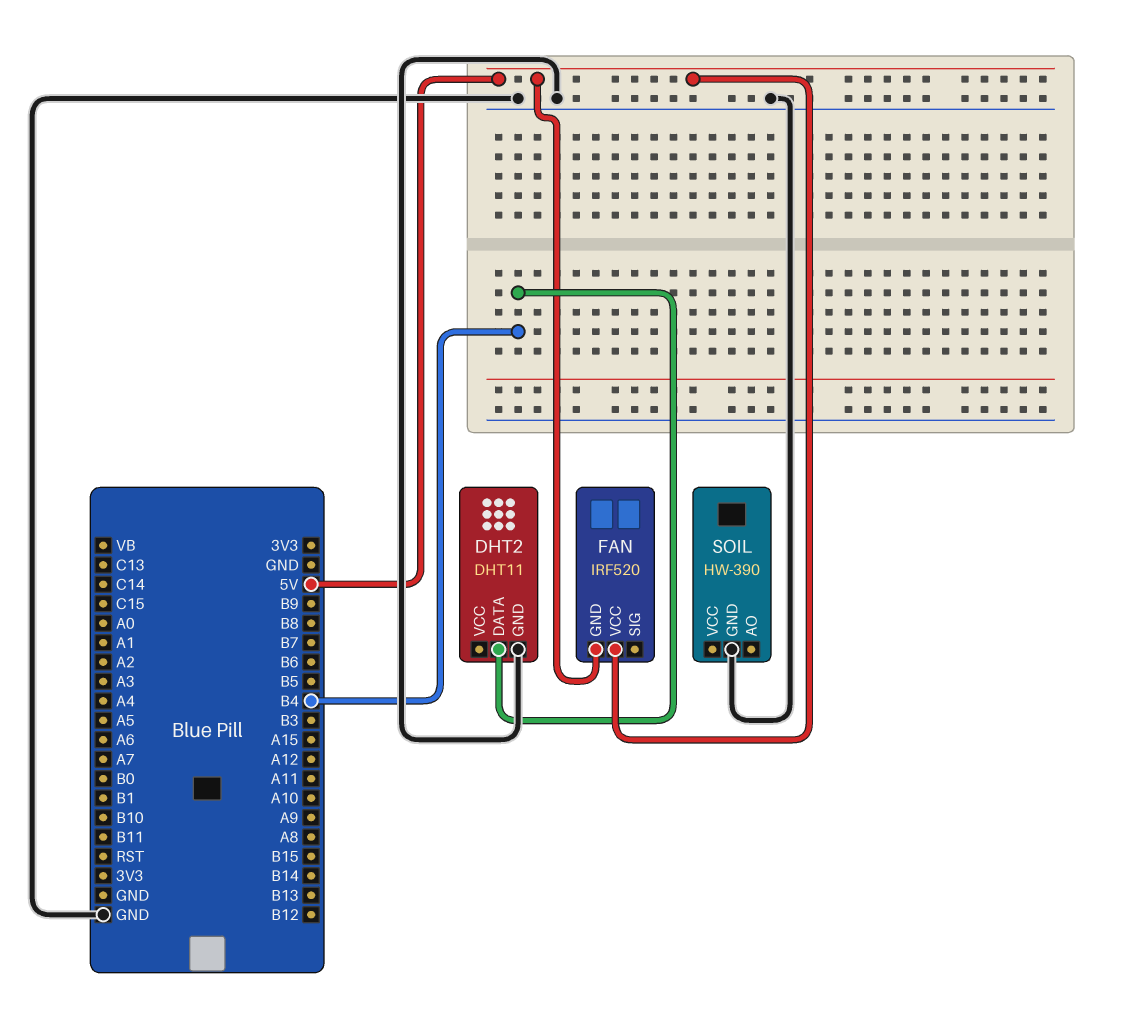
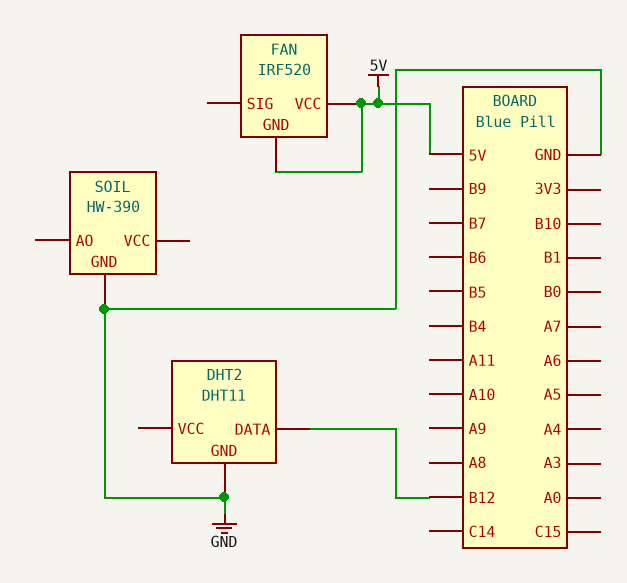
DHT2 pin DATA: B4 -> B12

